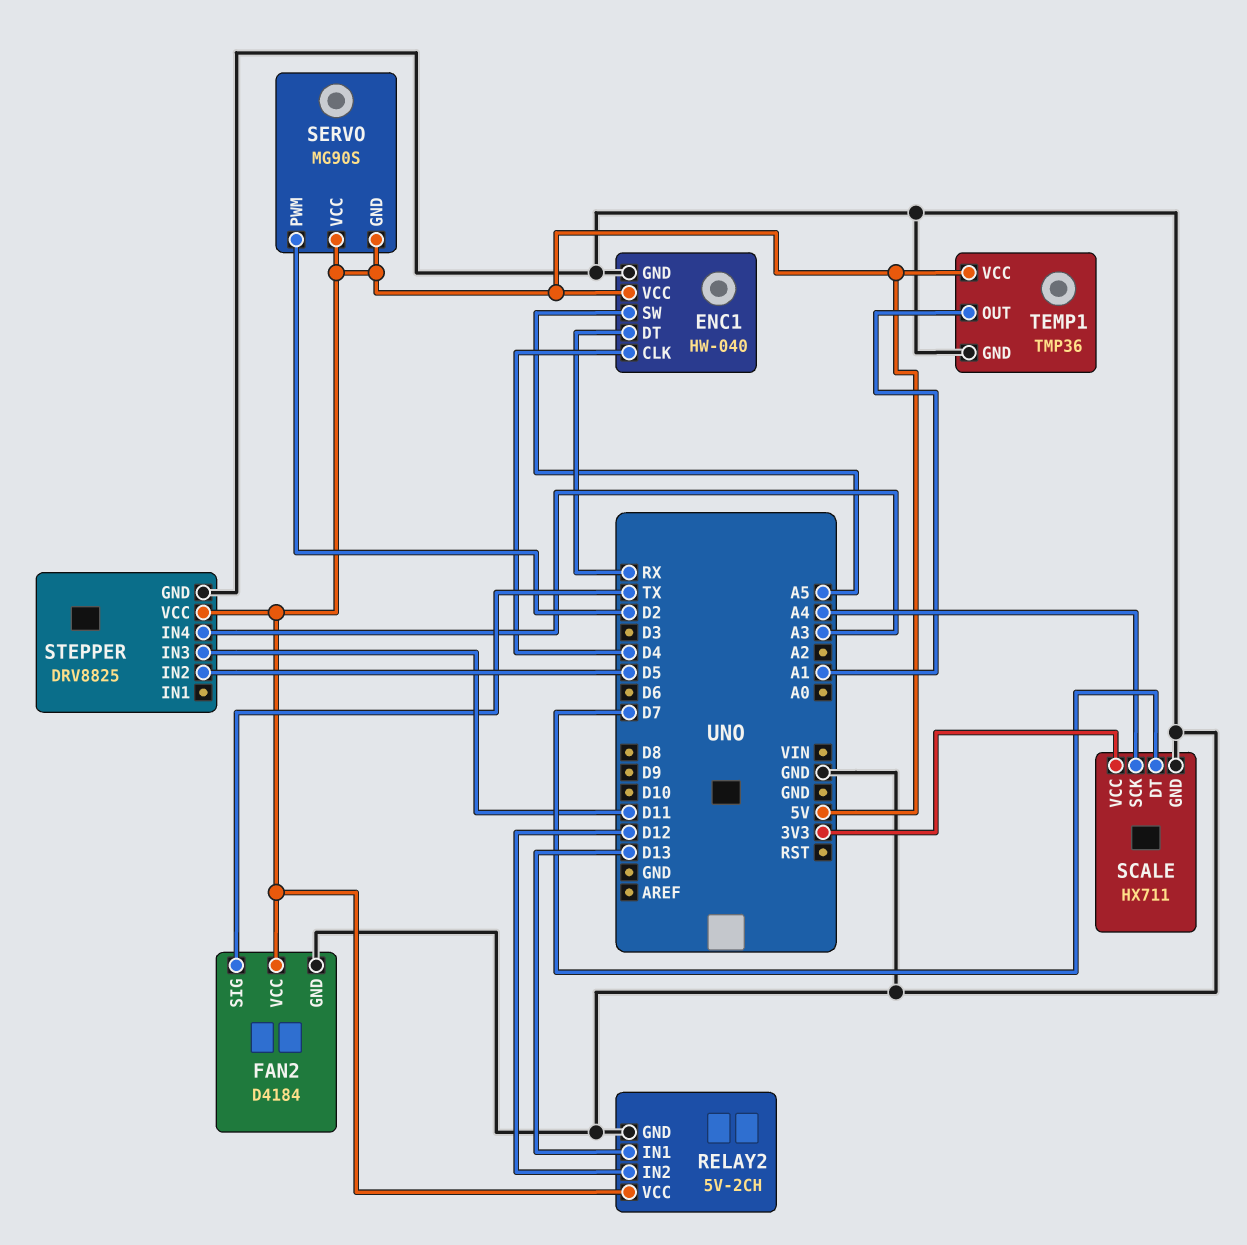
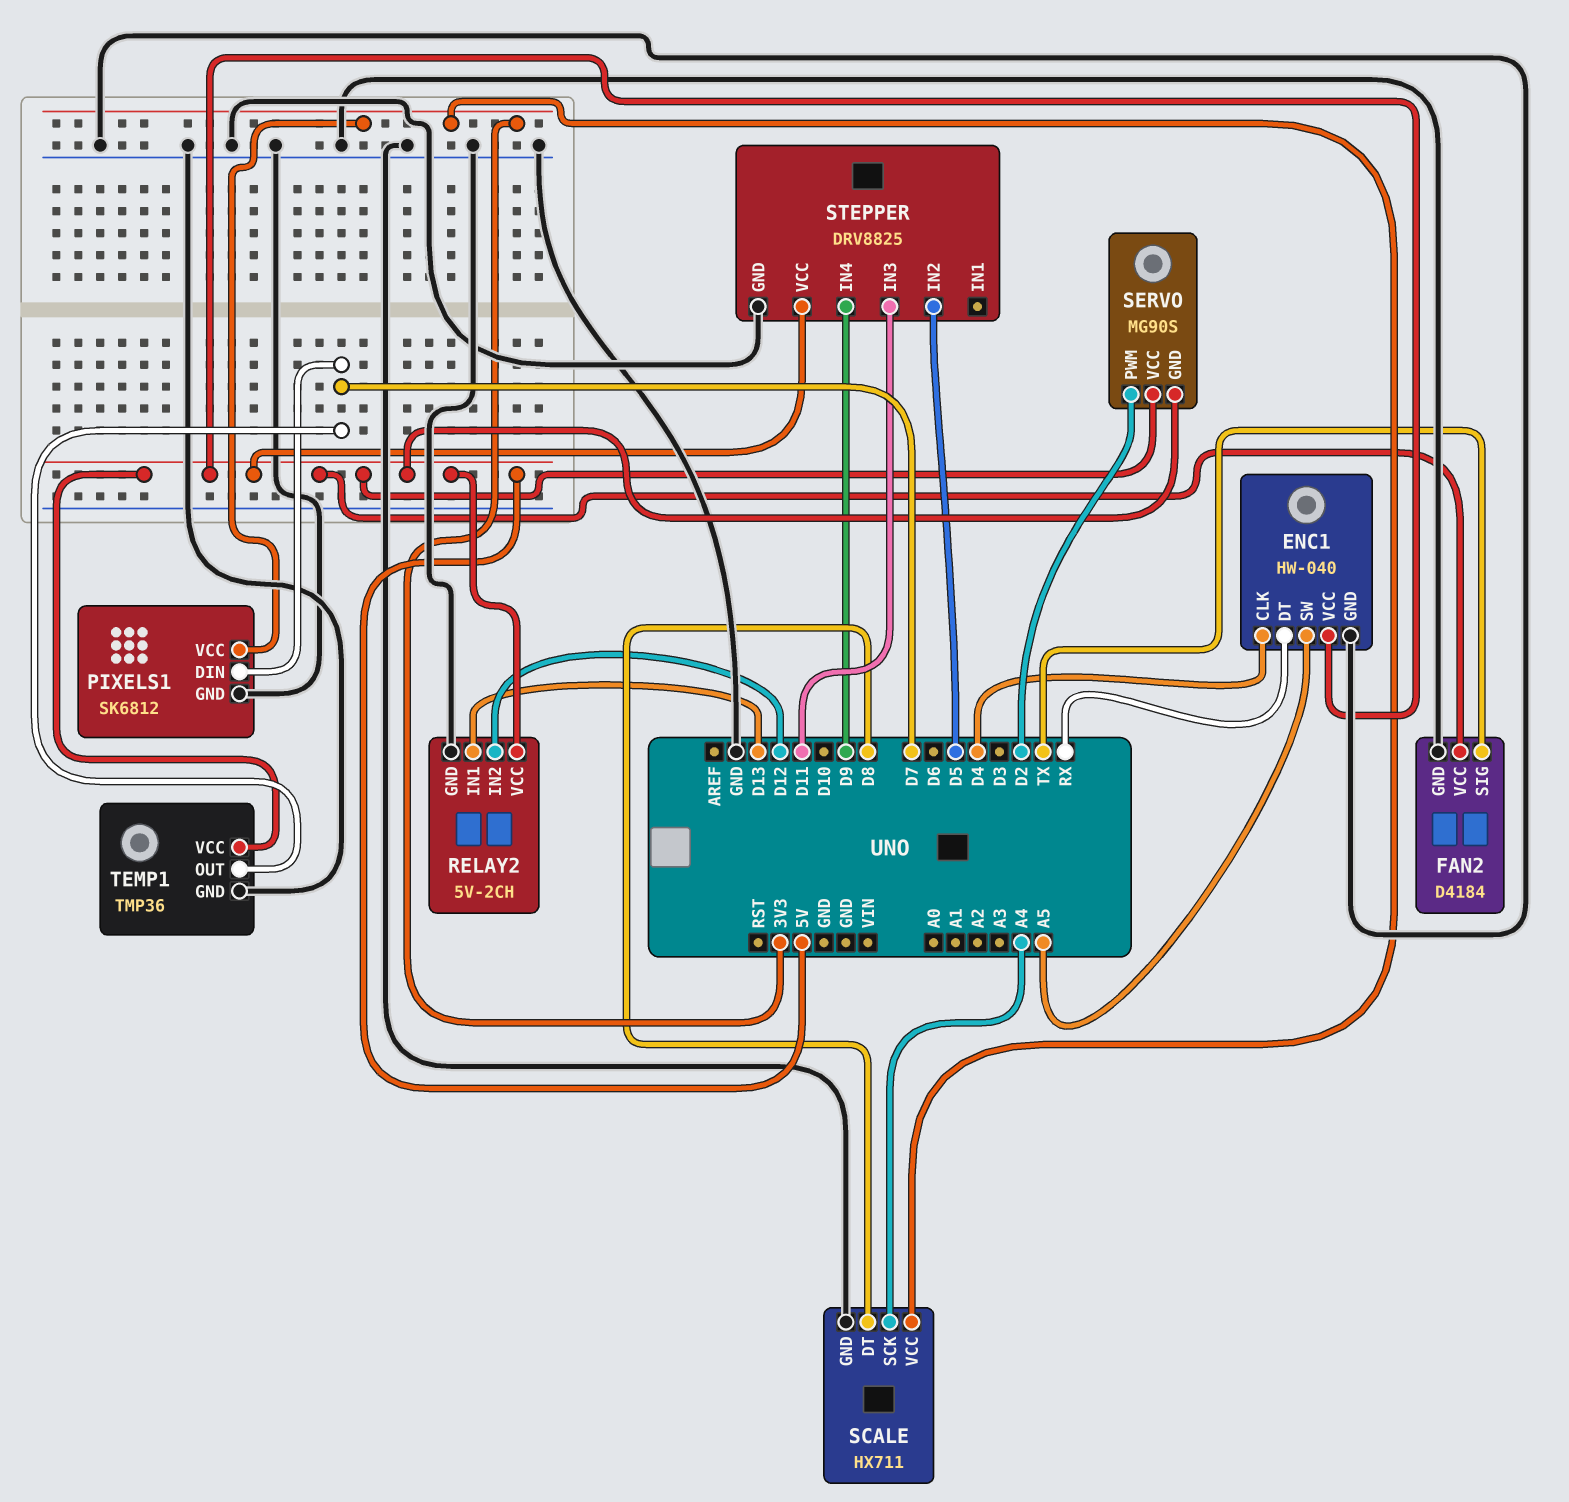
PIXELS1: none -> SK6812
PIXELS1 pin DIN: none -> D7
PIXELS1 pin GND: none -> GND
PIXELS1 pin VCC: none -> 3V3
SCALE pin DT: D7 -> D8
STEPPER pin IN4: A3 -> D9
TEMP1 pin OUT: A1 -> D7

